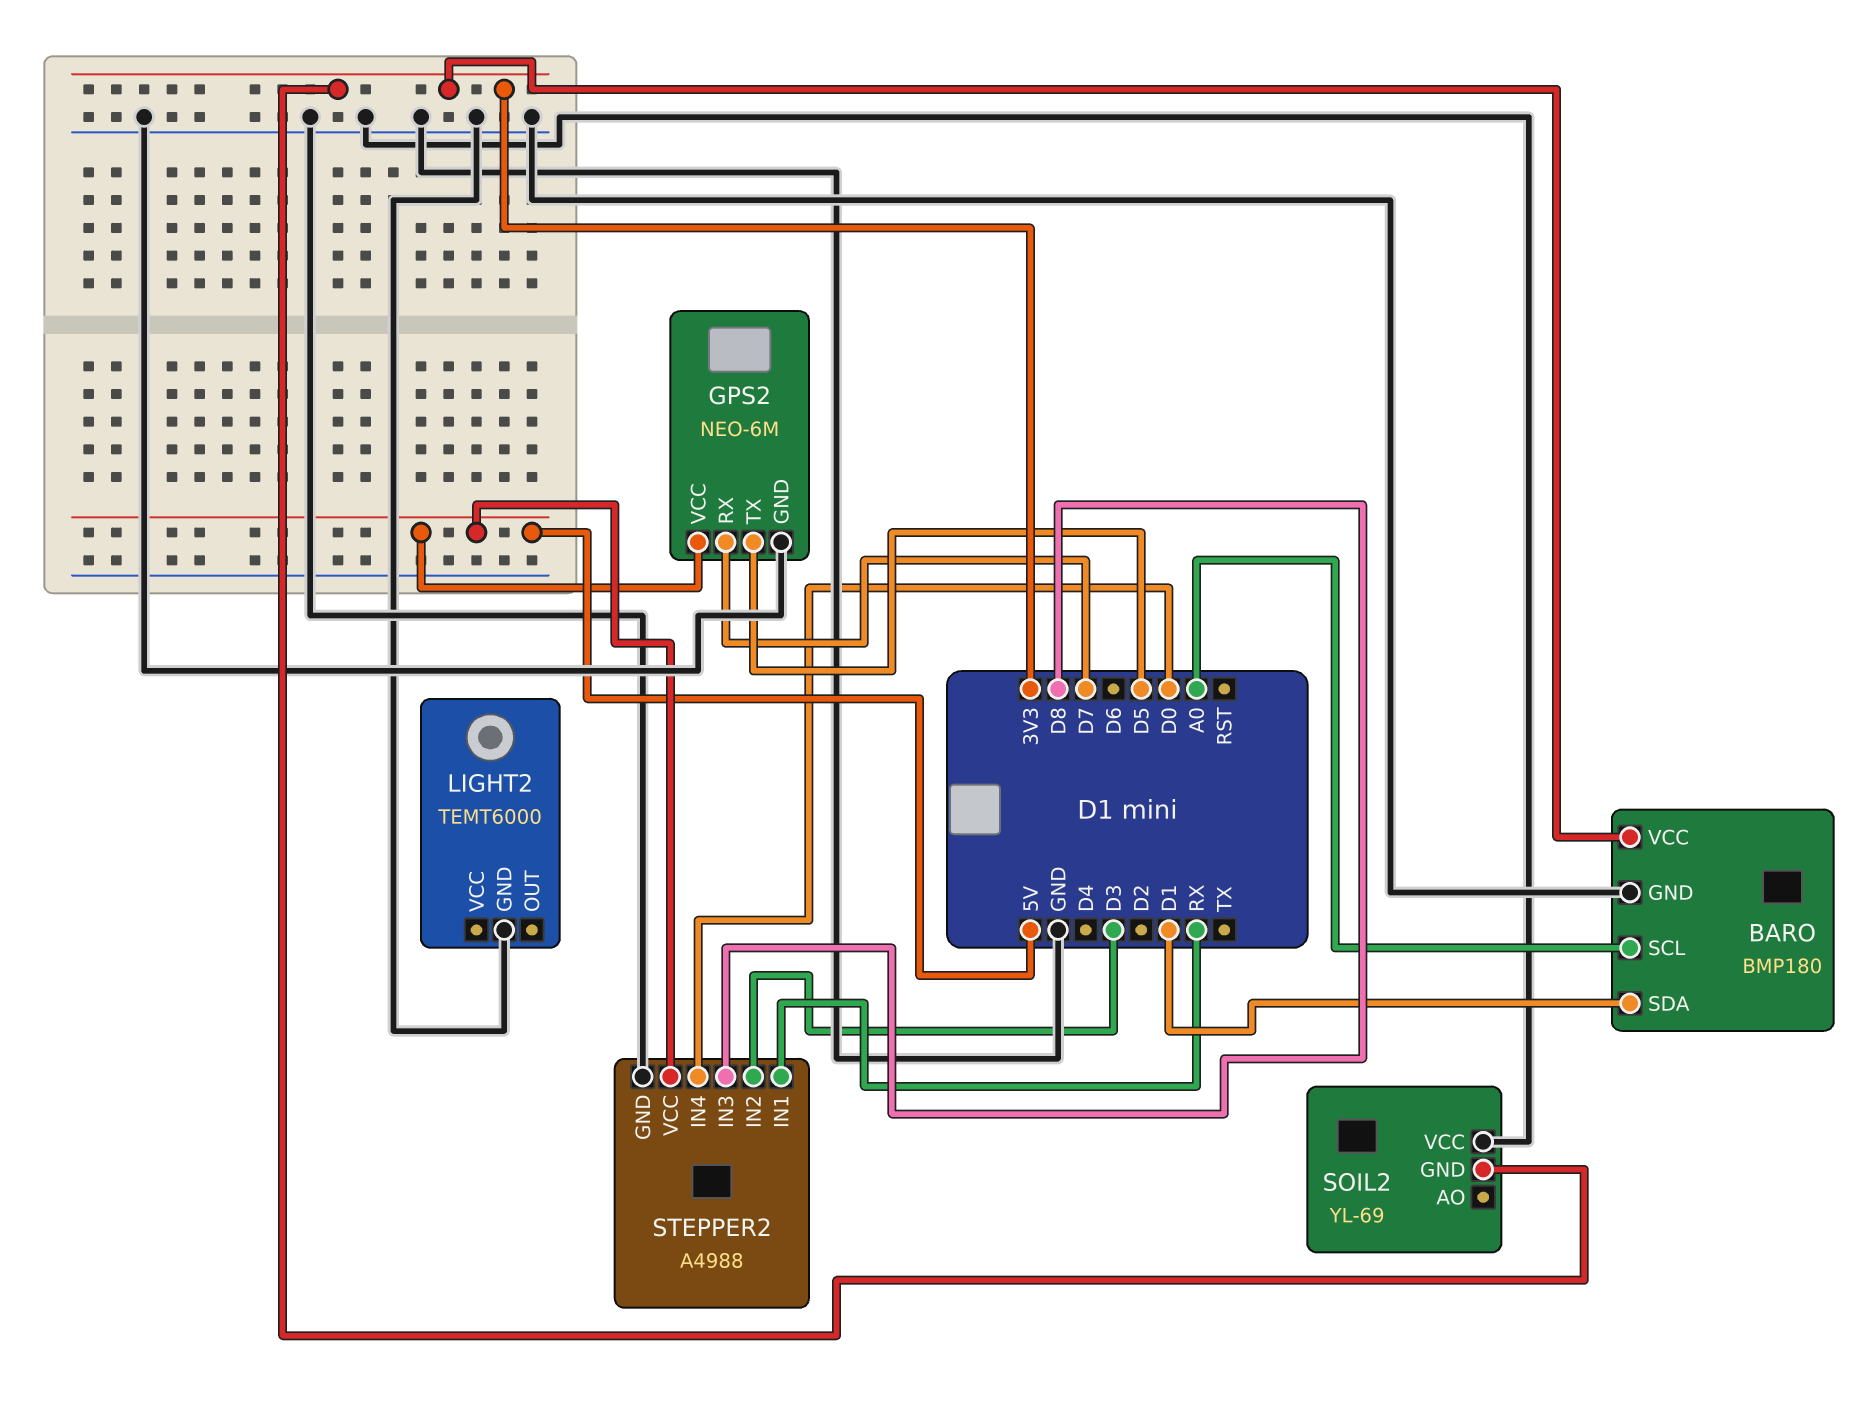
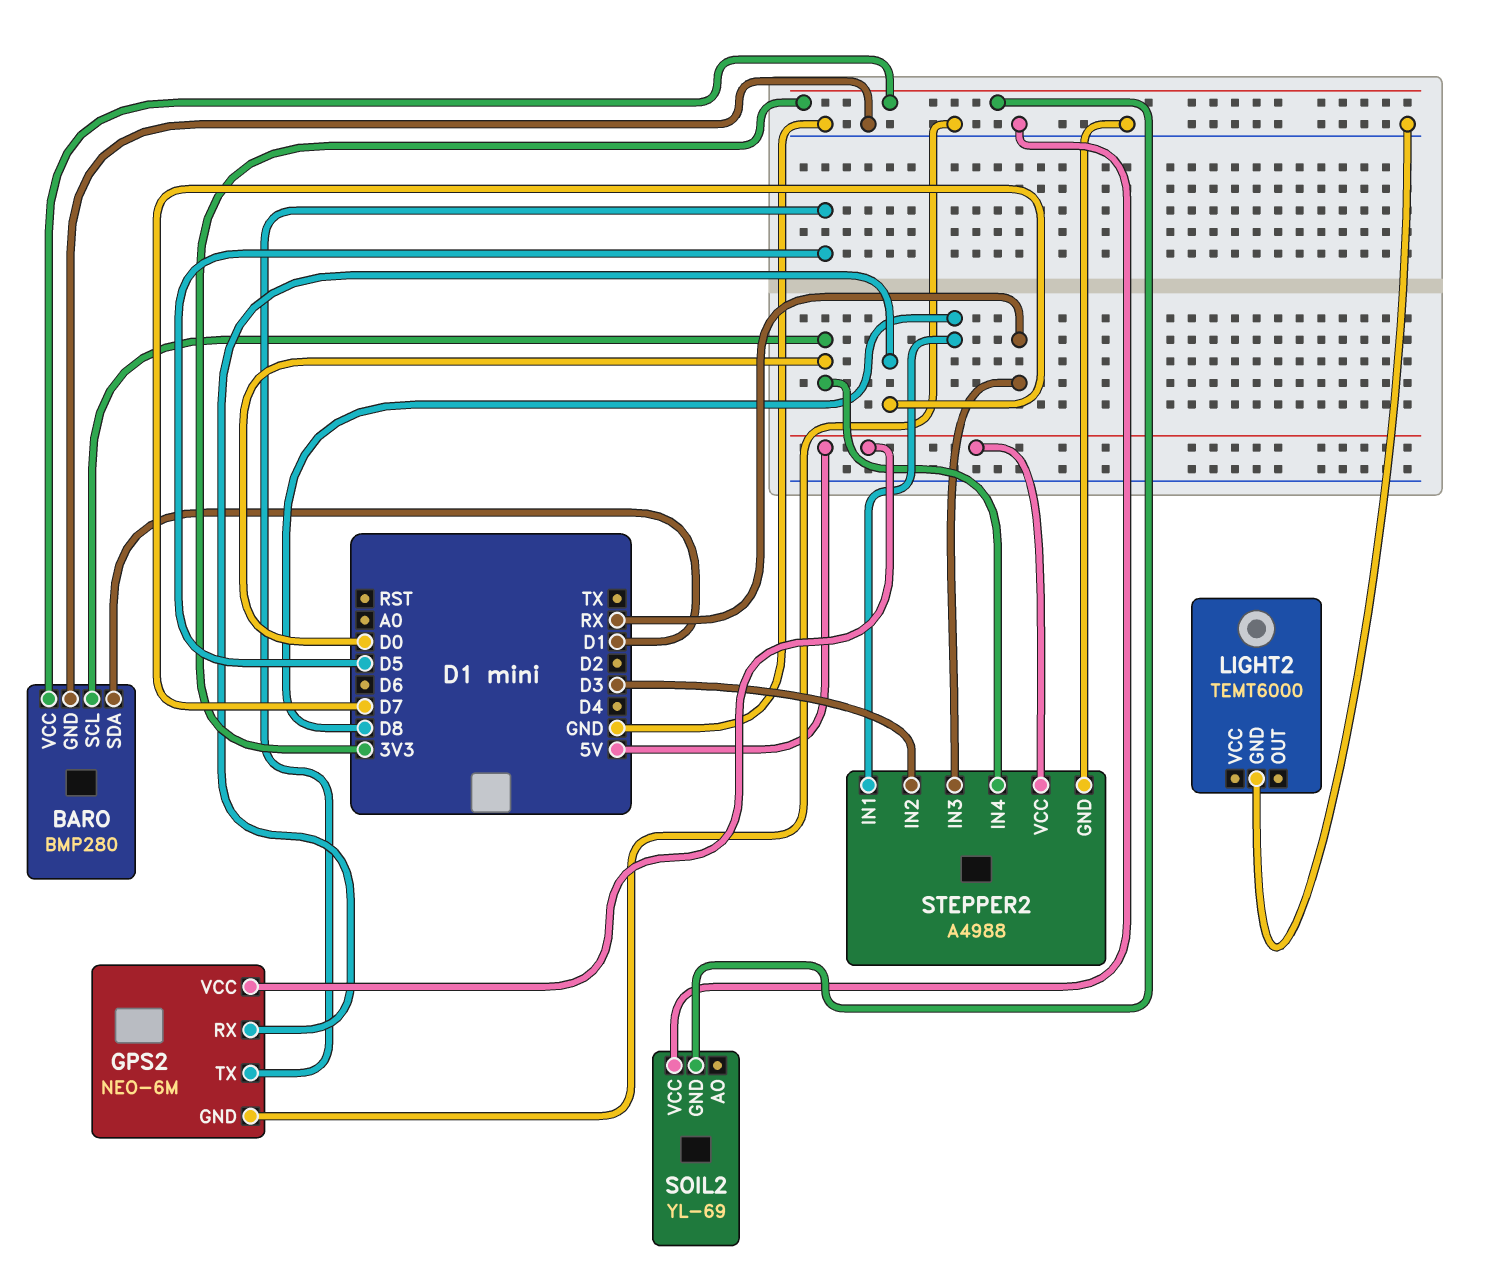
BARO: BMP180 -> BMP280
BARO pin SCL: A0 -> D0
STEPPER2 pin IN1: RX -> D8
STEPPER2 pin IN3: D8 -> RX

